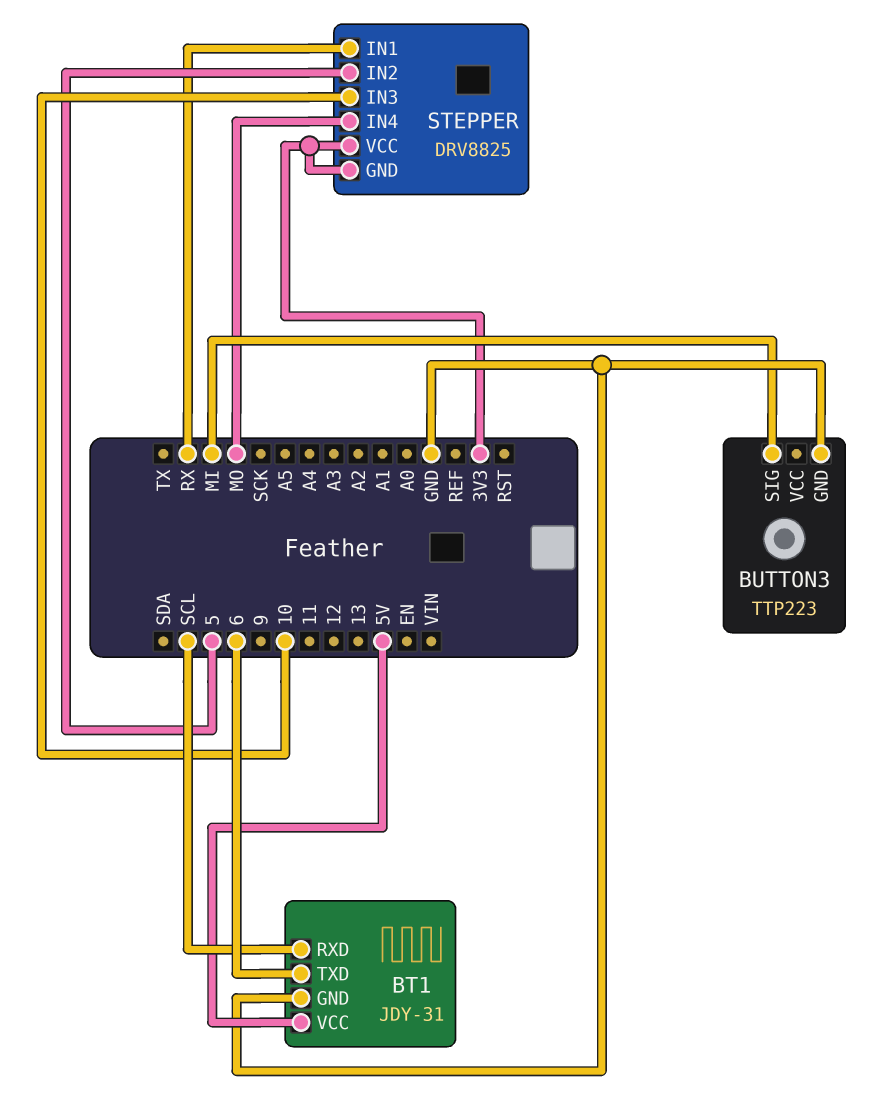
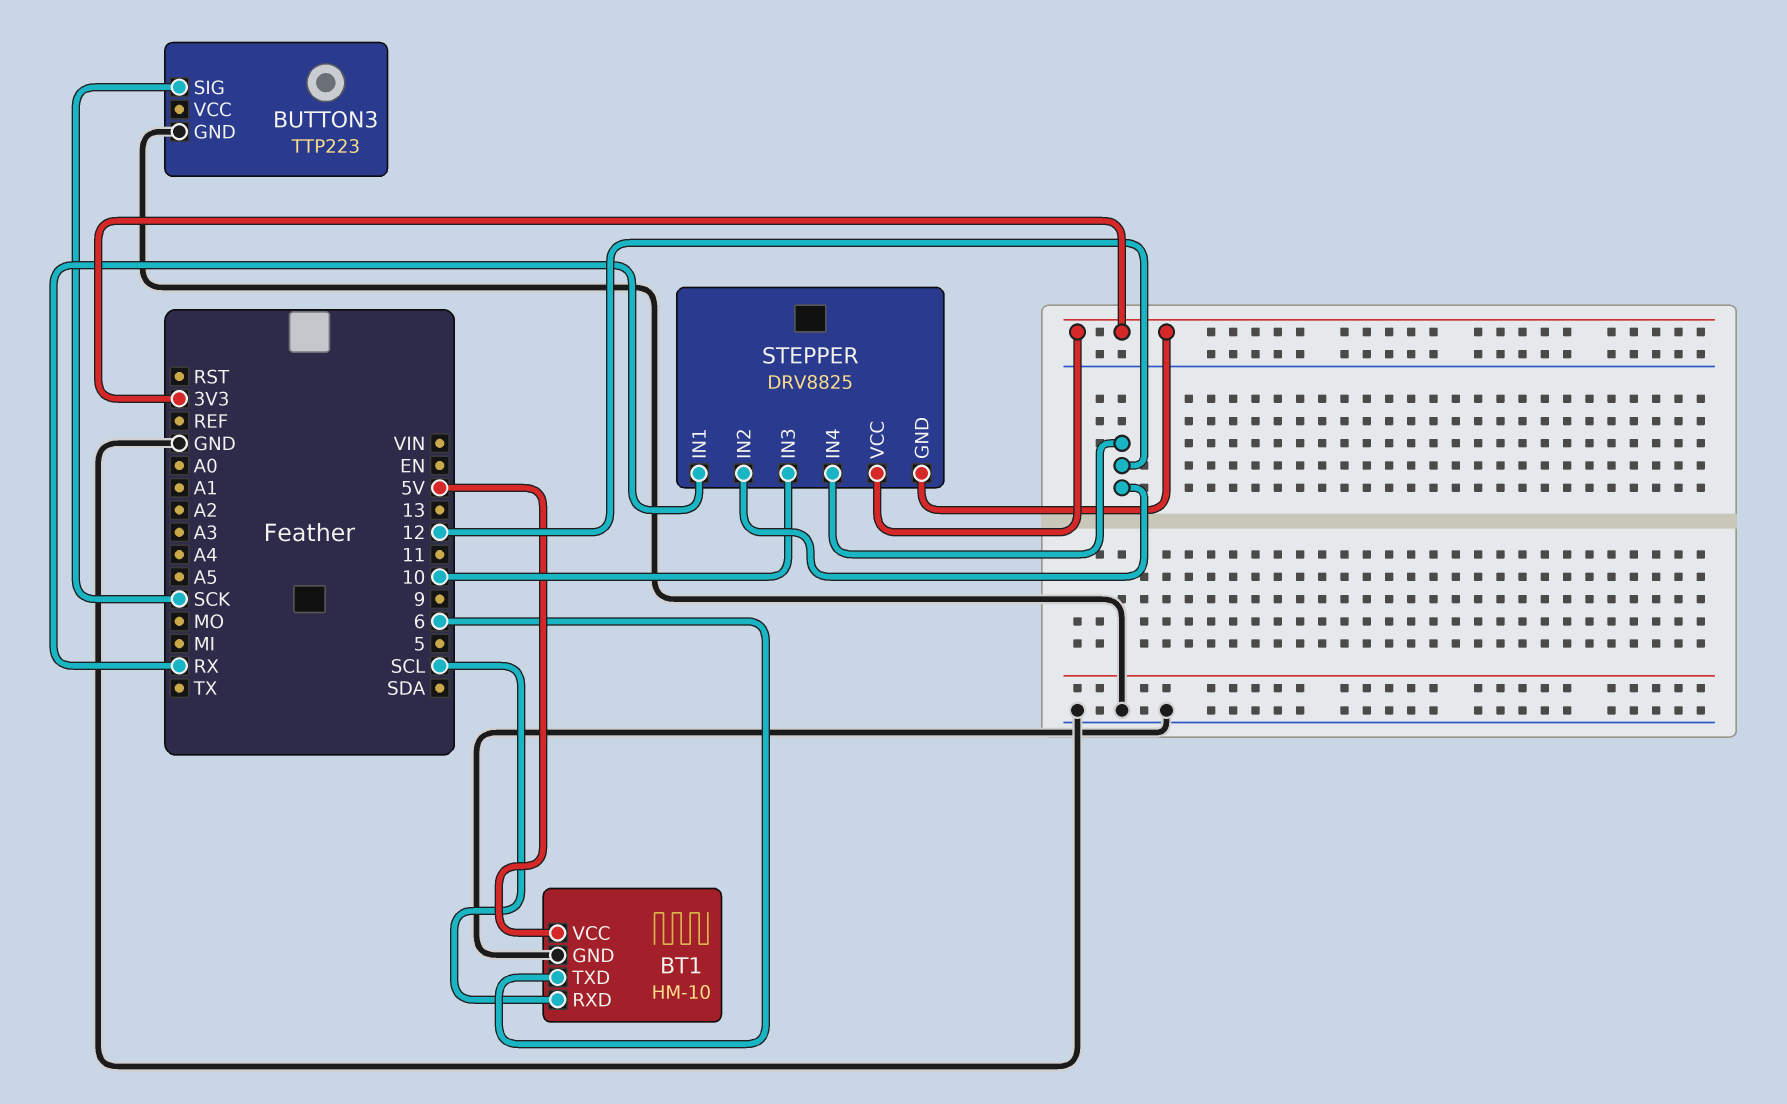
BT1: JDY-31 -> HM-10
BUTTON3 pin SIG: MI -> SCK
STEPPER pin IN2: 5 -> 12
STEPPER pin IN4: MO -> 12

